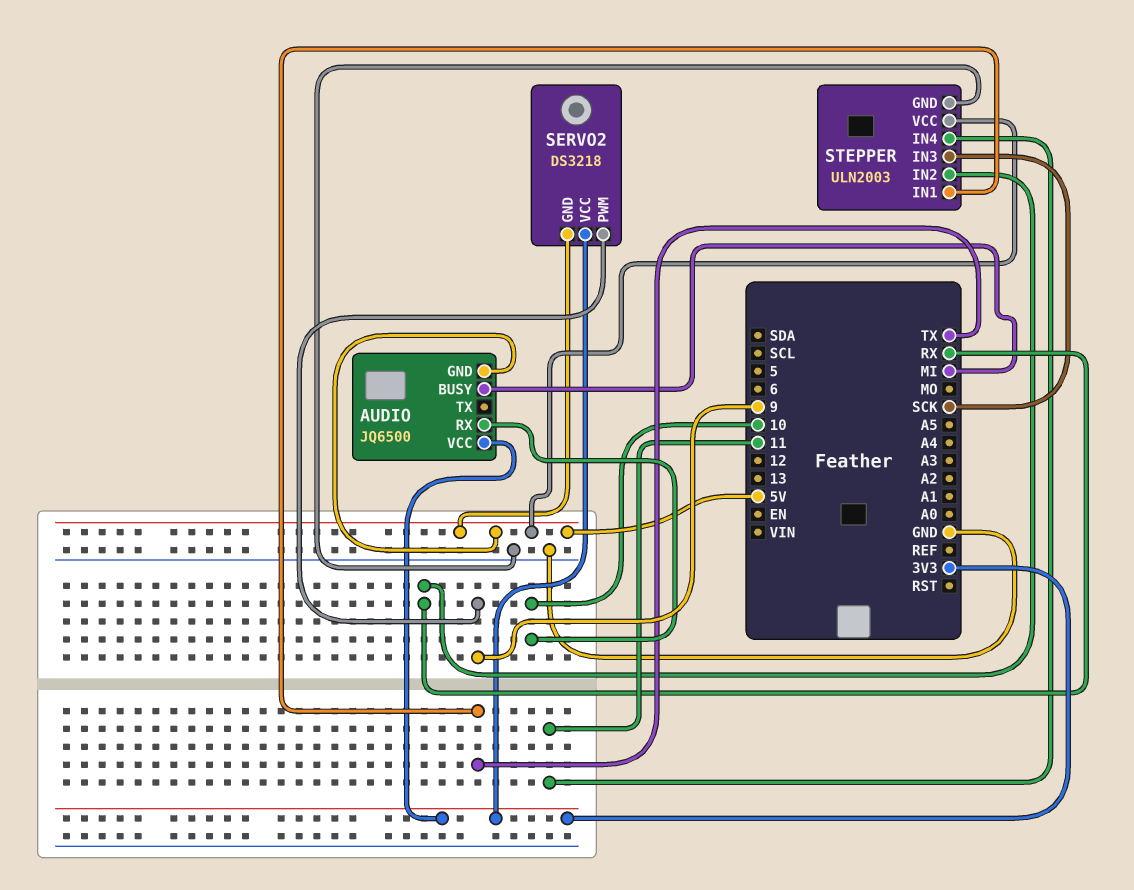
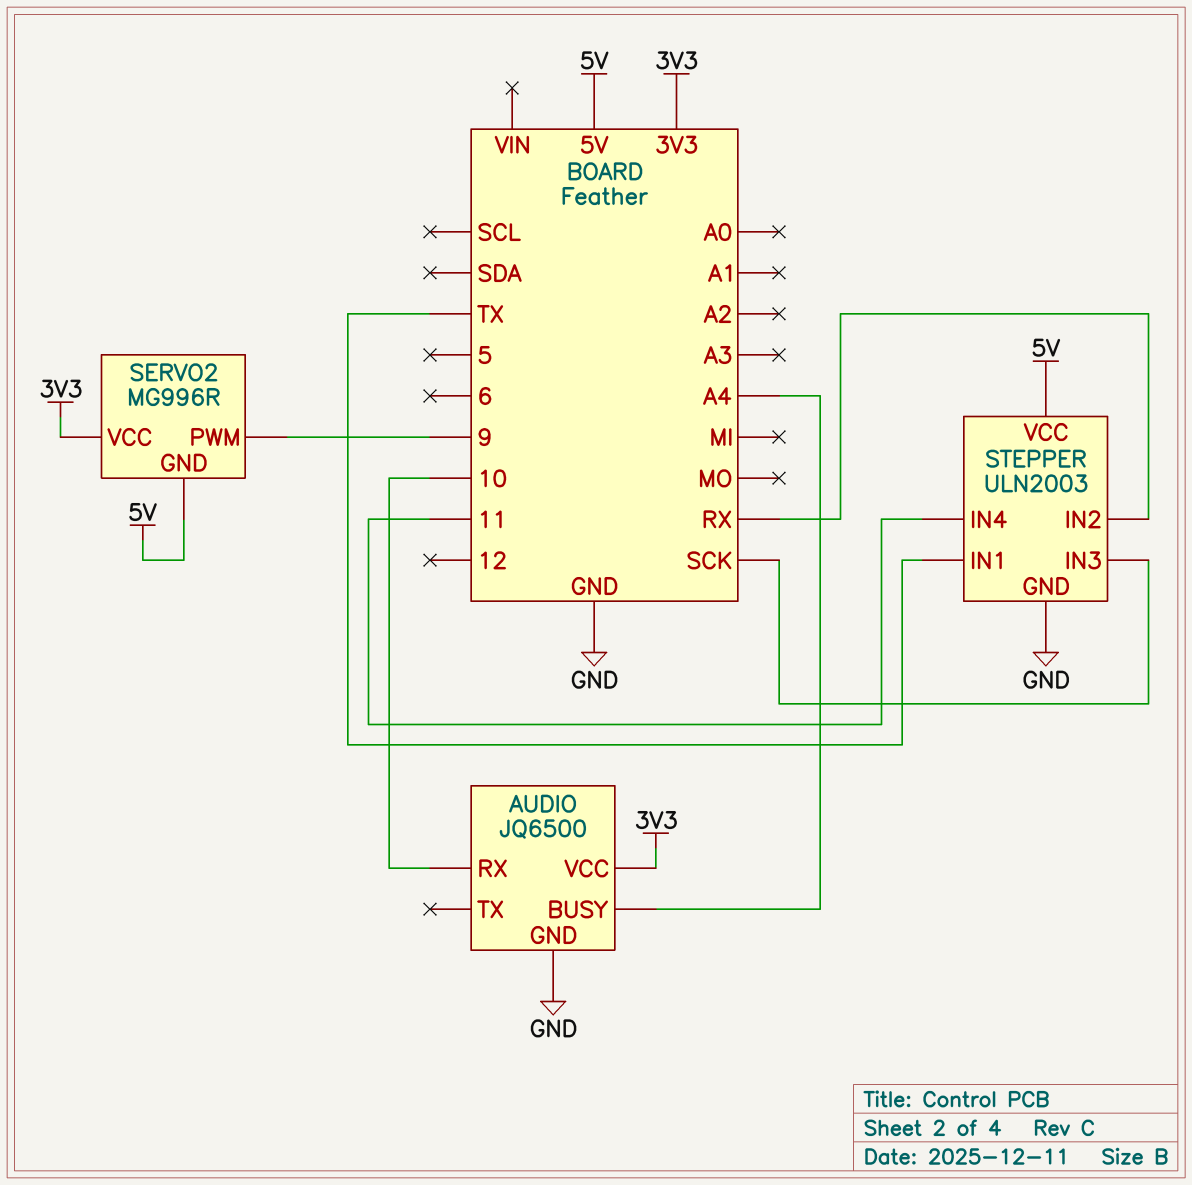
AUDIO pin BUSY: MI -> A4
AUDIO pin GND: 5V -> GND
SERVO2: DS3218 -> MG996R

